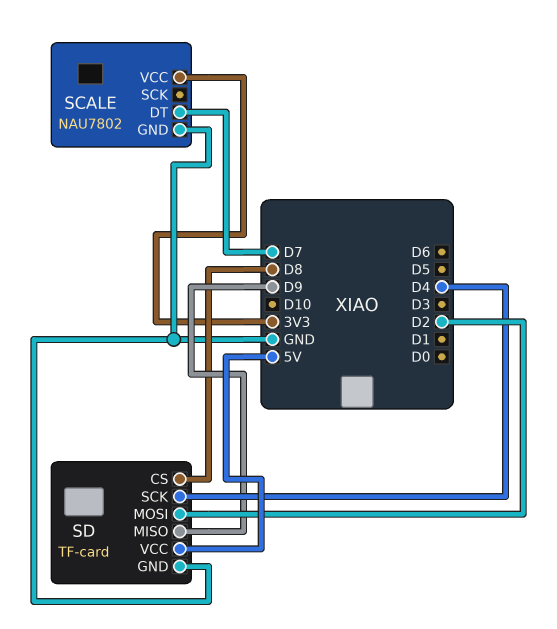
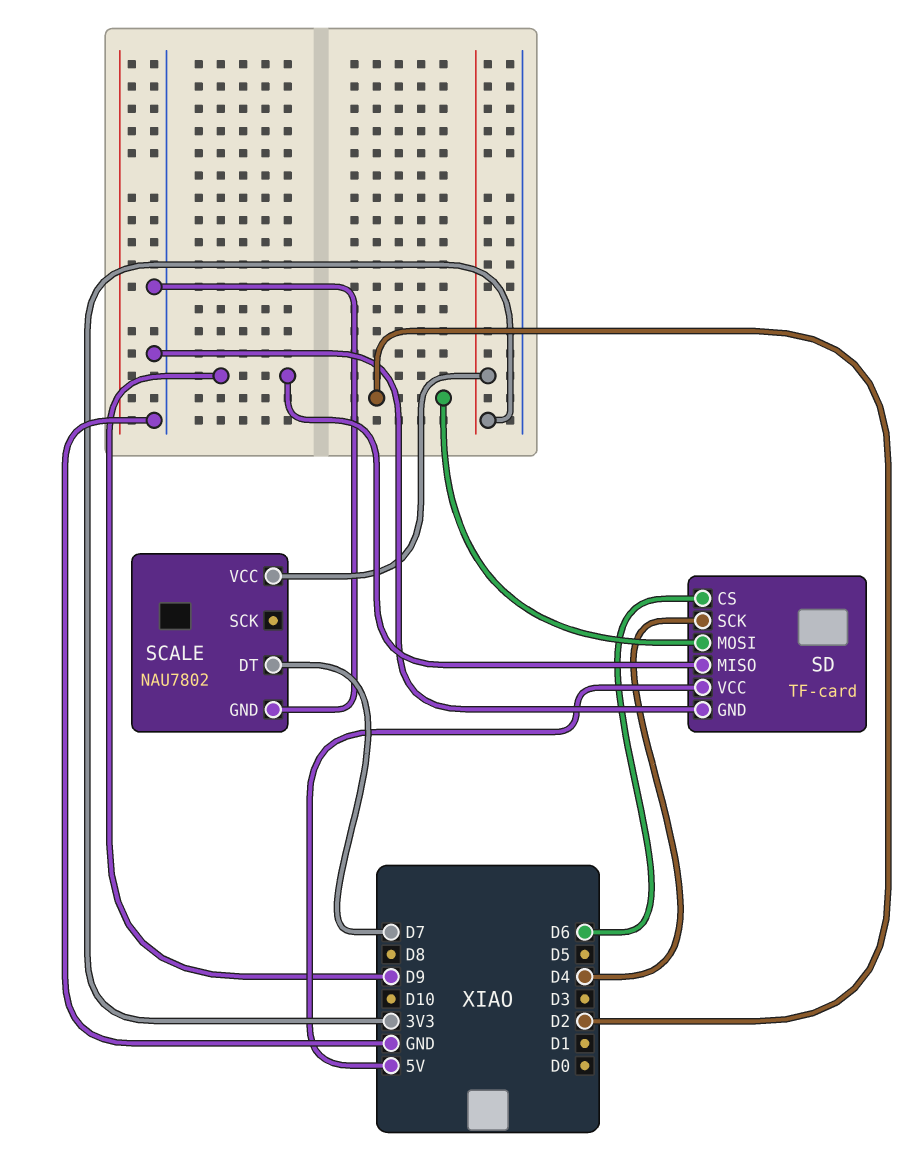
SD pin CS: D8 -> D6

